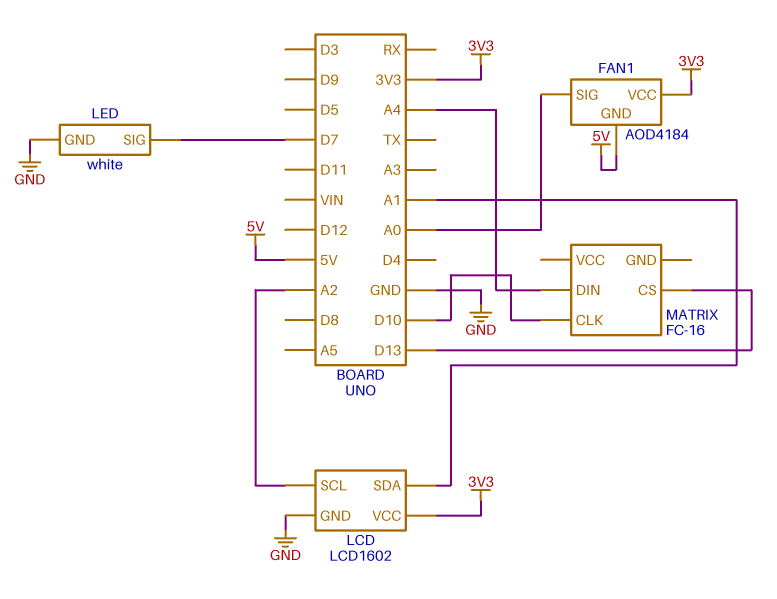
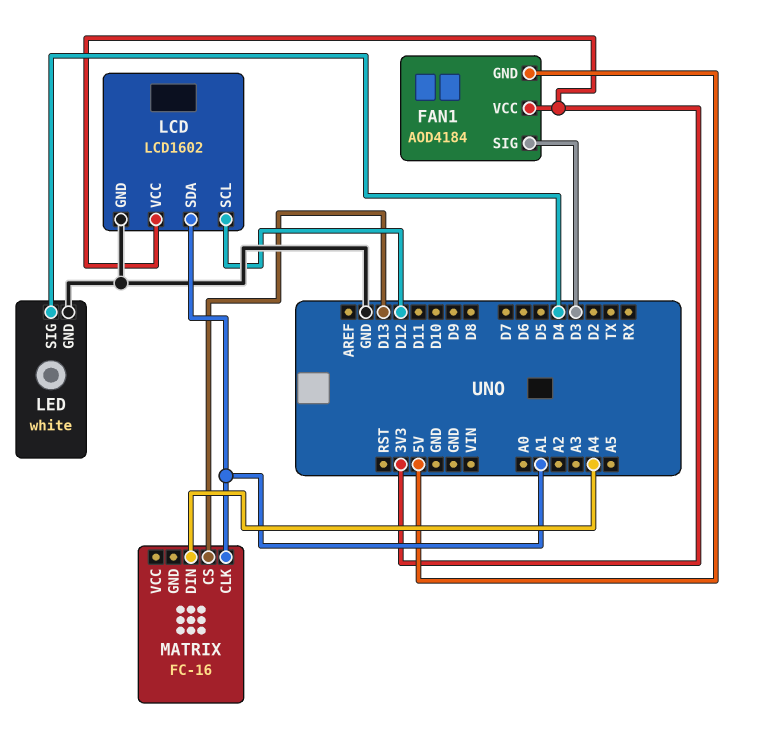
FAN1 pin SIG: A0 -> D3
LCD pin SCL: A2 -> D12
LED pin SIG: D7 -> D4
MATRIX pin CLK: D10 -> A1

